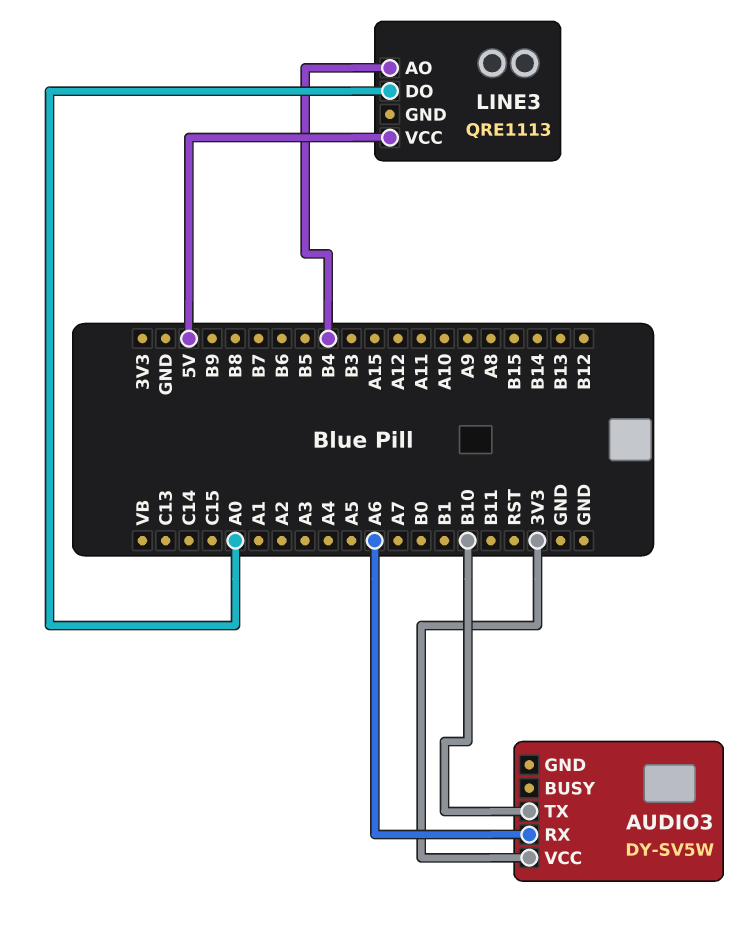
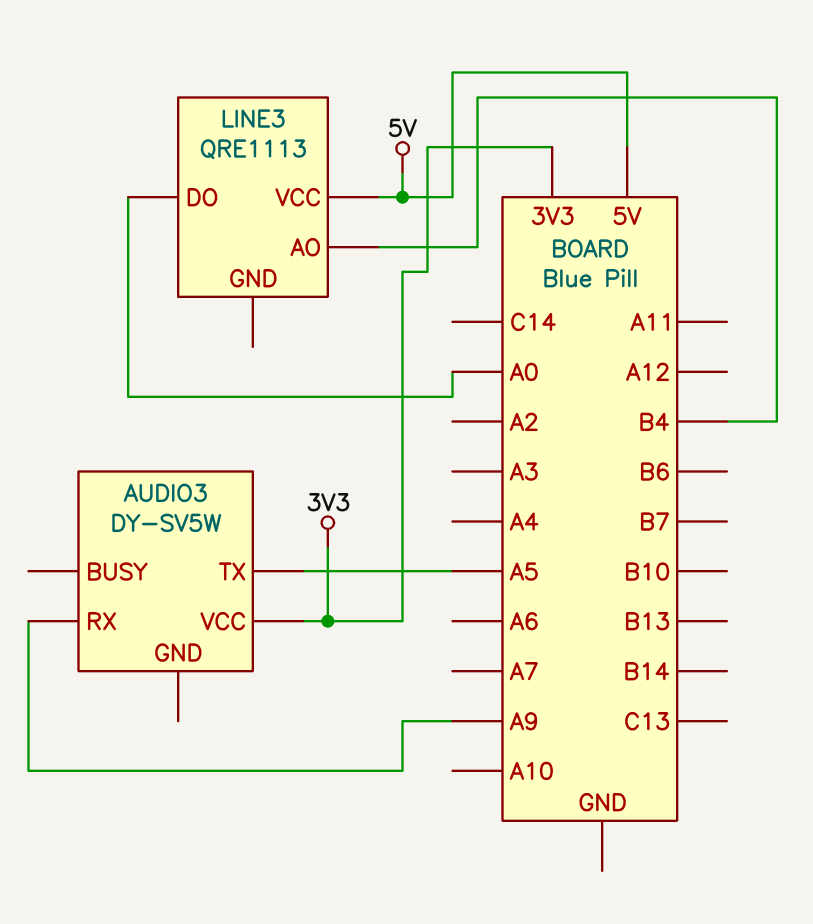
AUDIO3 pin RX: A6 -> A9
AUDIO3 pin TX: B10 -> A5

